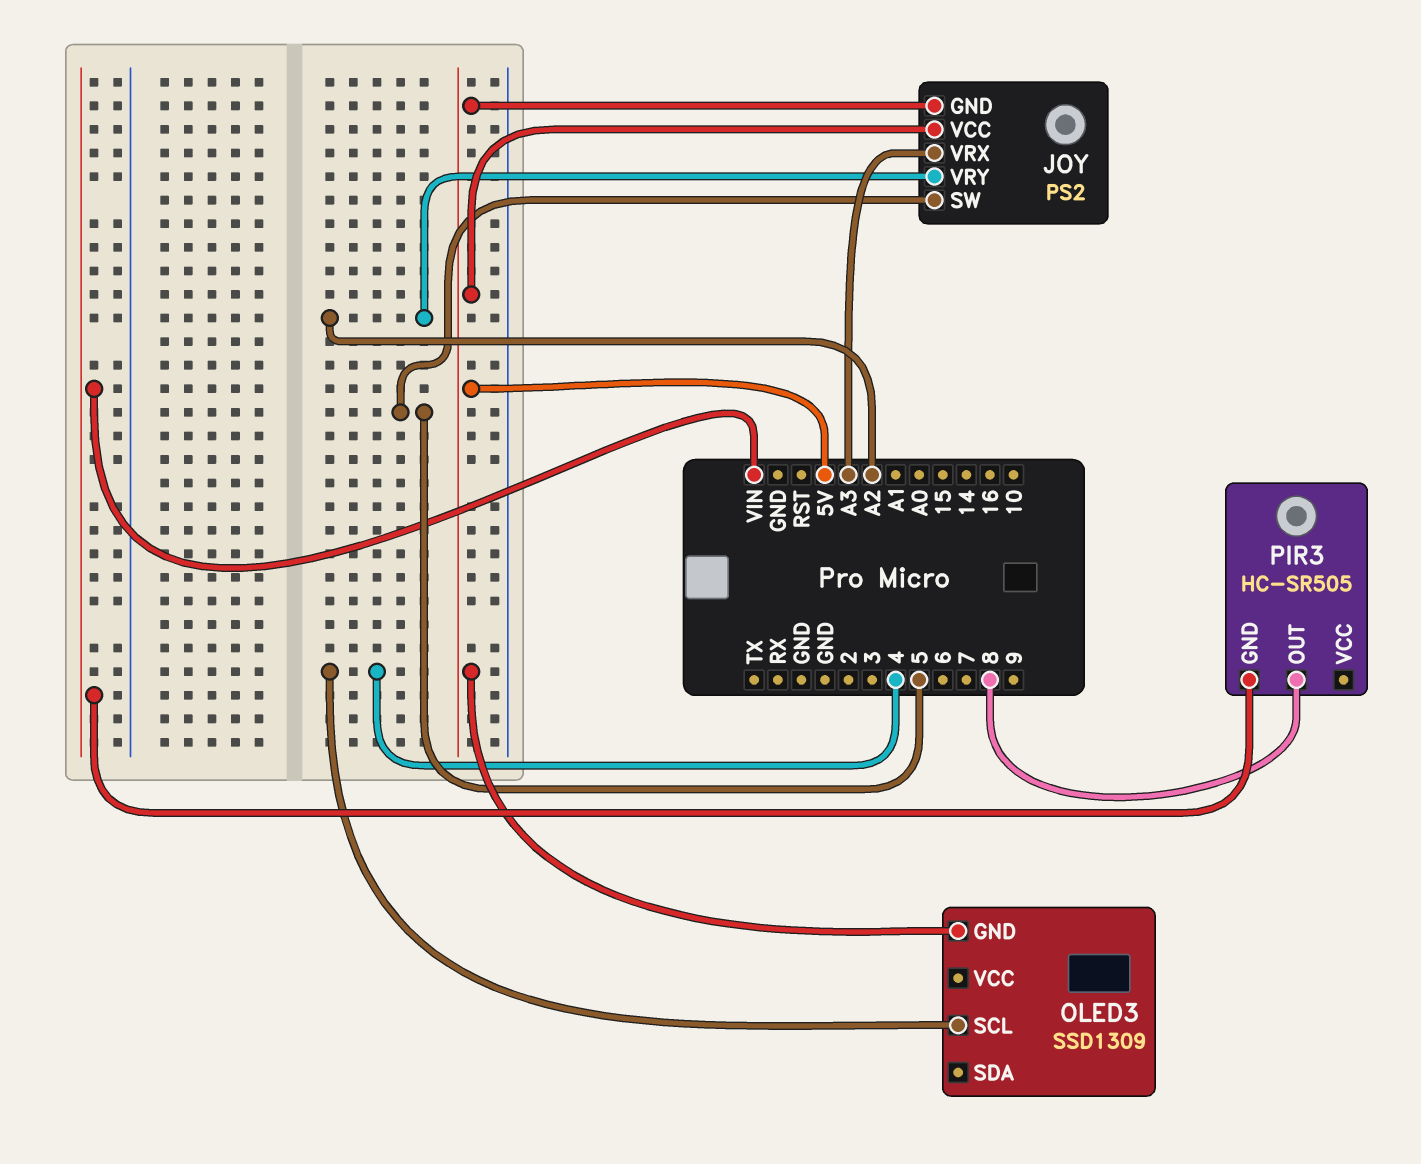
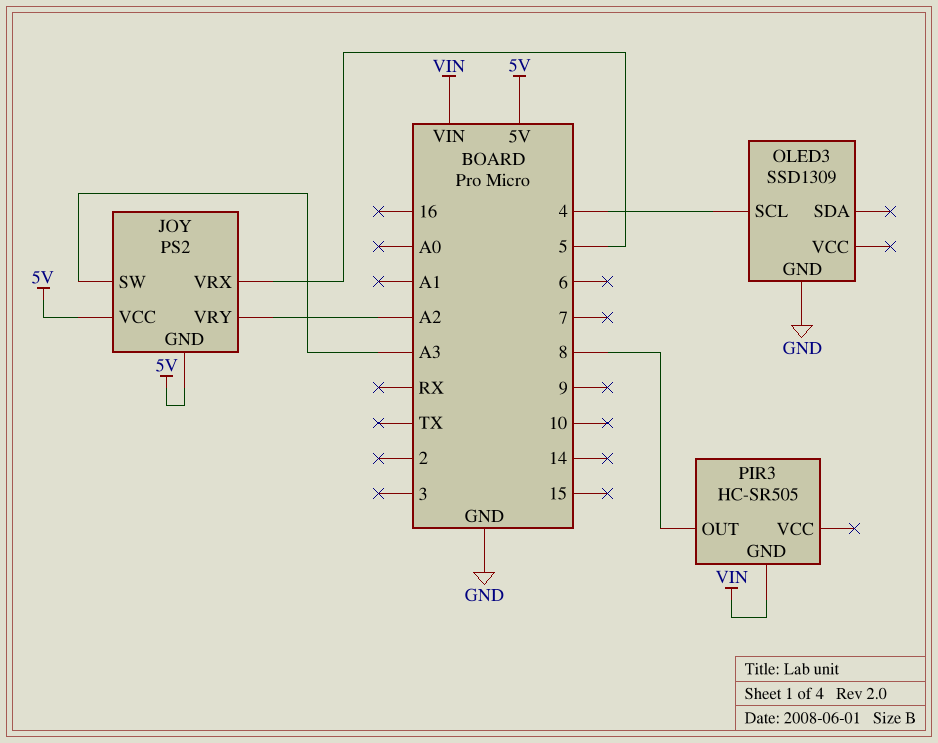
JOY pin SW: 5 -> A3
JOY pin VRX: A3 -> 5
OLED3 pin GND: 5V -> GND

